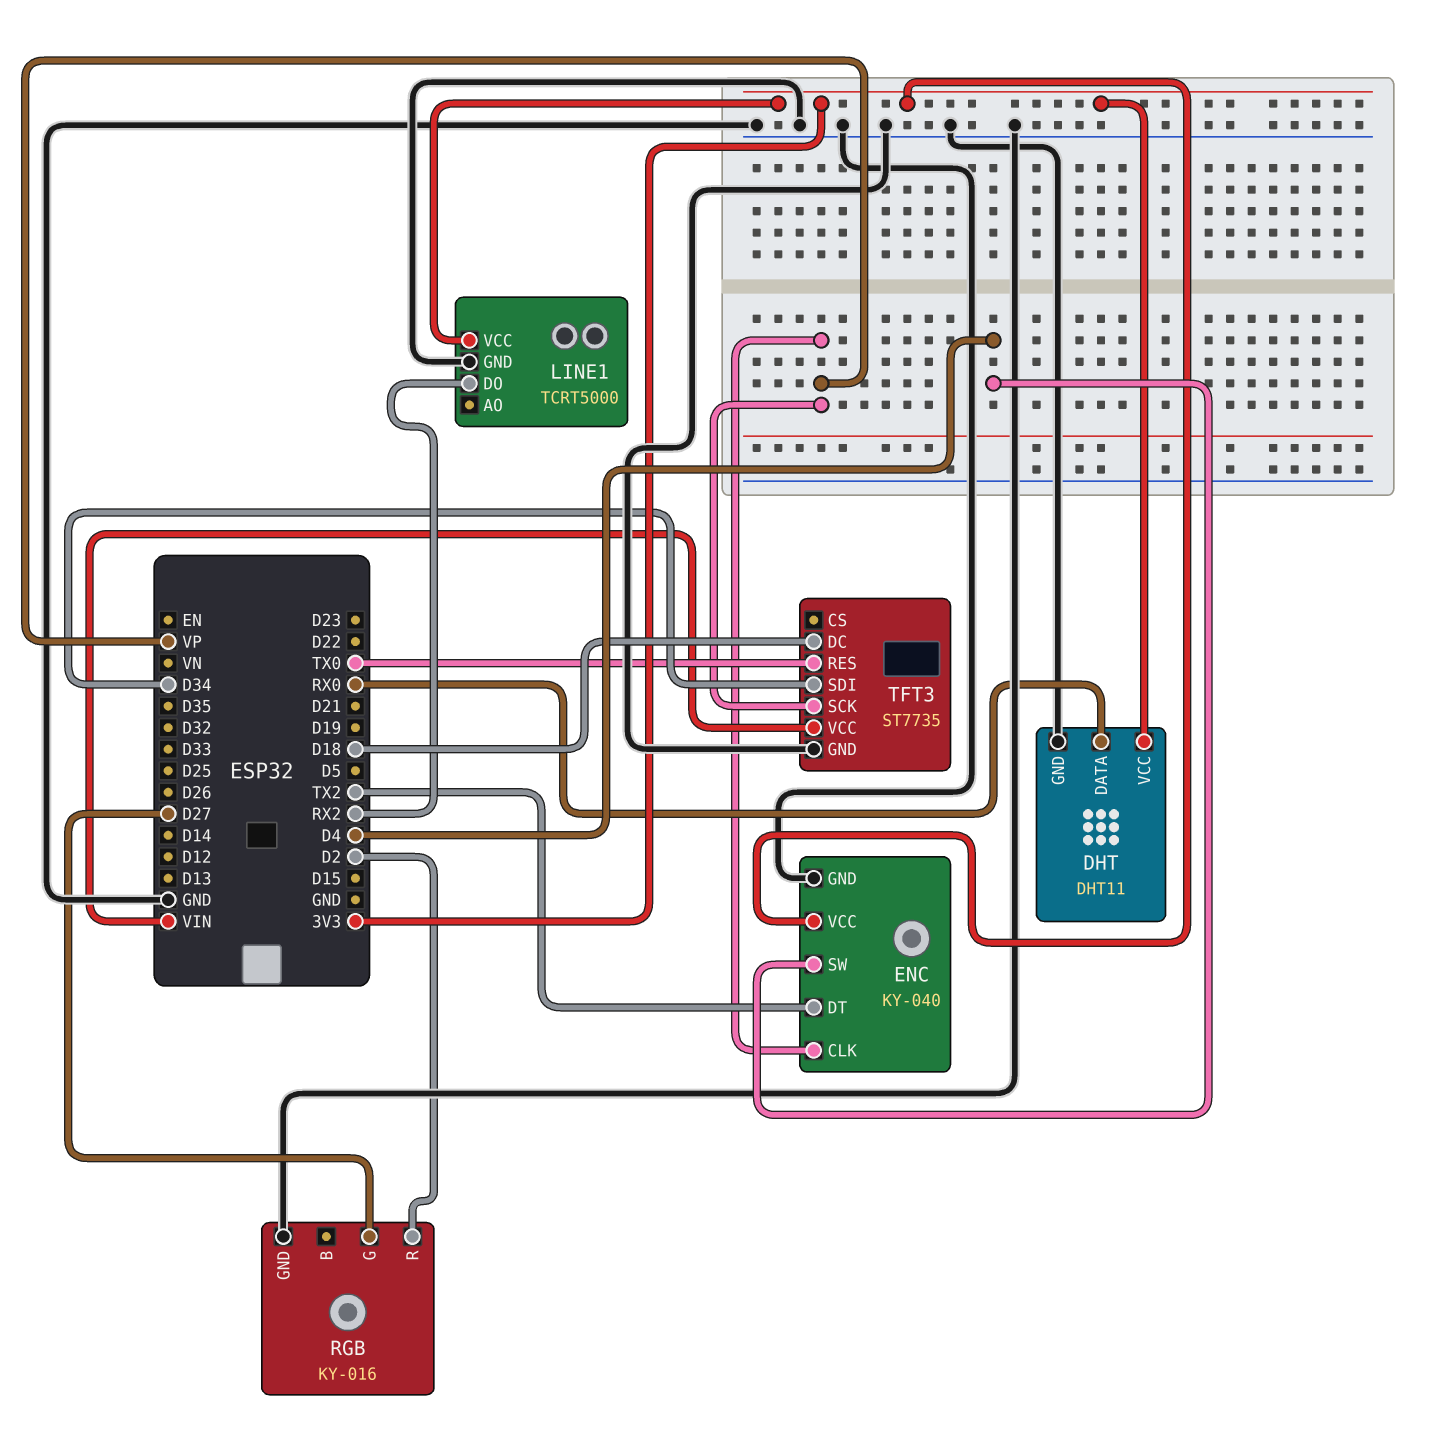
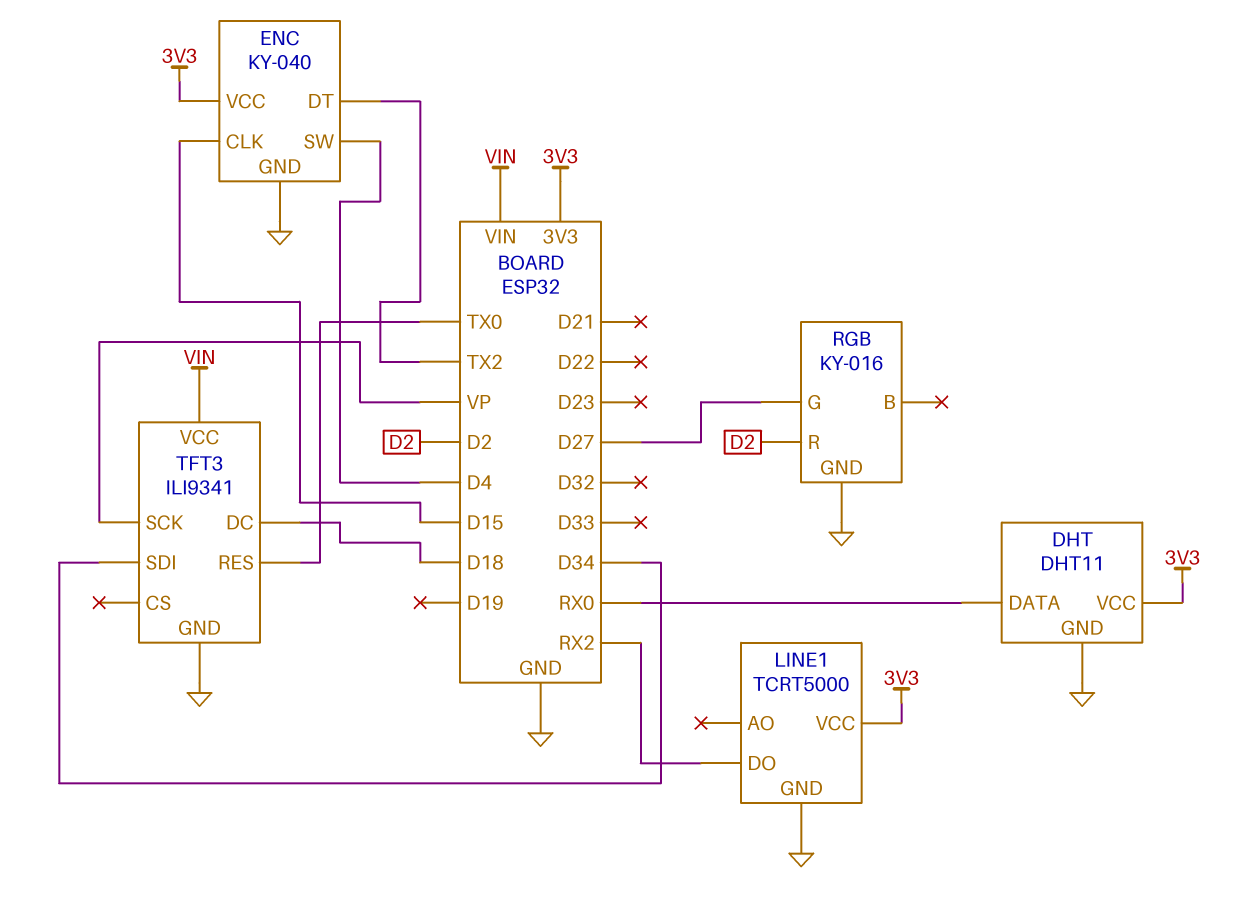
ENC pin CLK: VP -> D15
TFT3: ST7735 -> ILI9341

